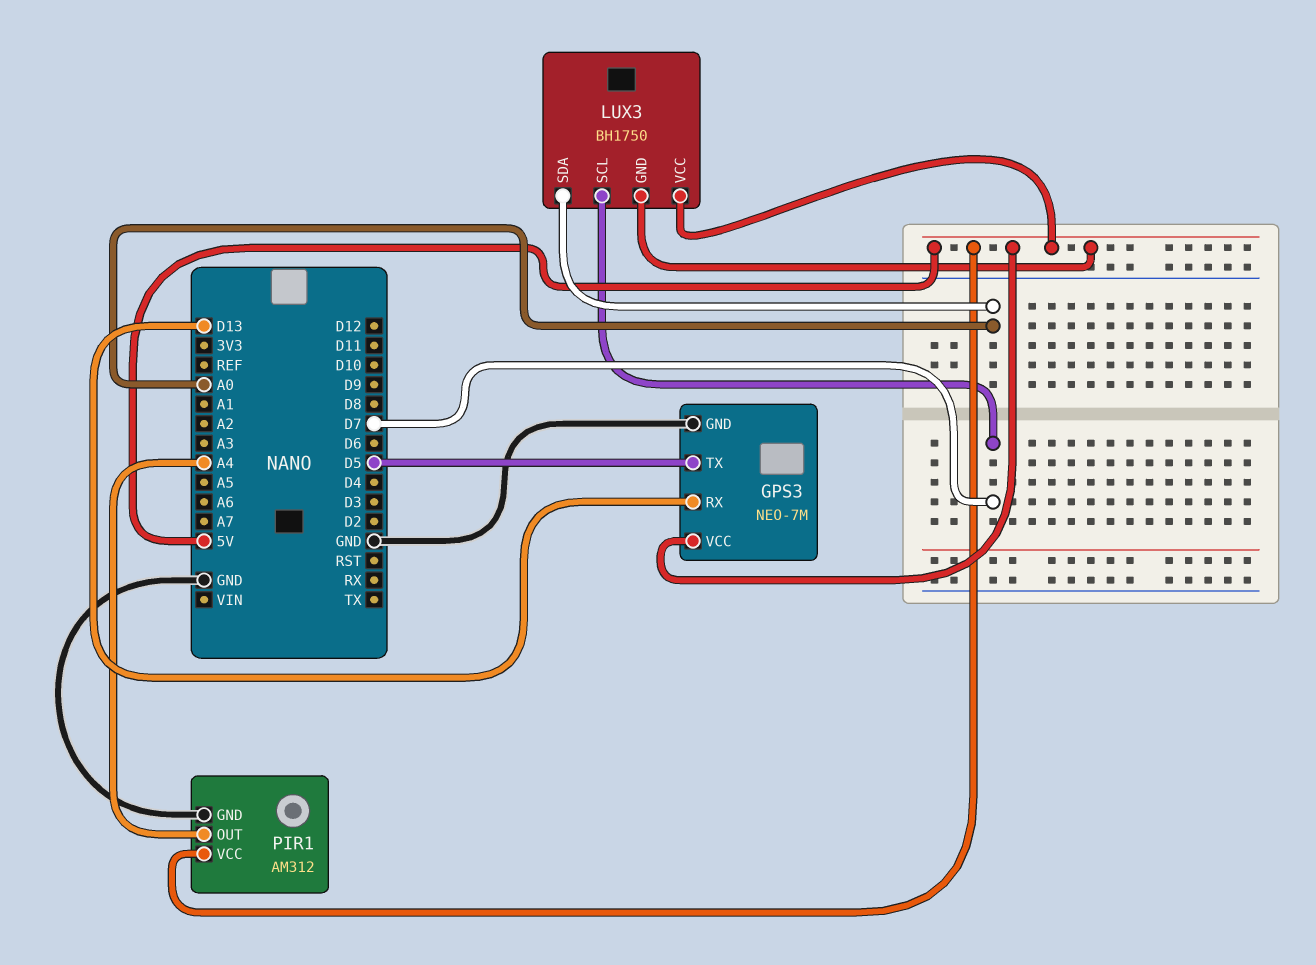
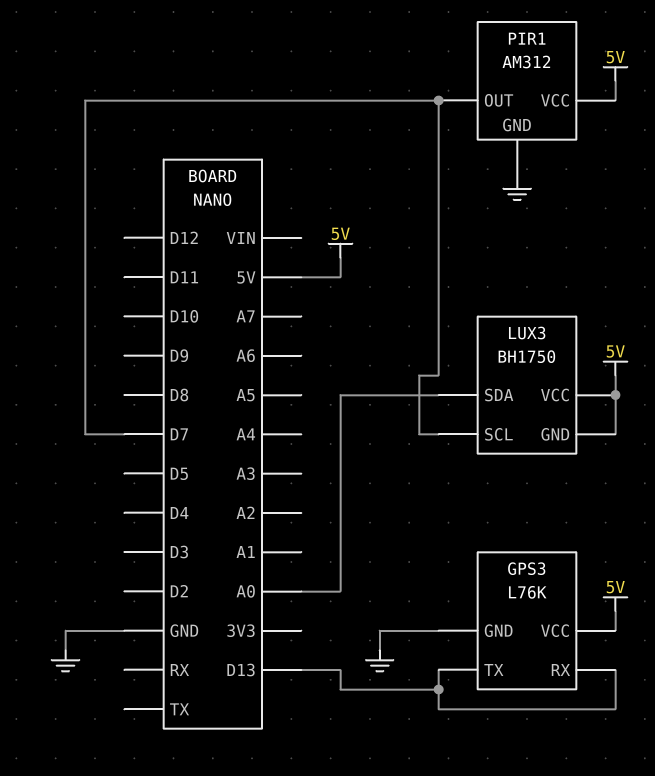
GPS3: NEO-7M -> L76K
GPS3 pin TX: D5 -> D13
PIR1 pin OUT: A4 -> D7

